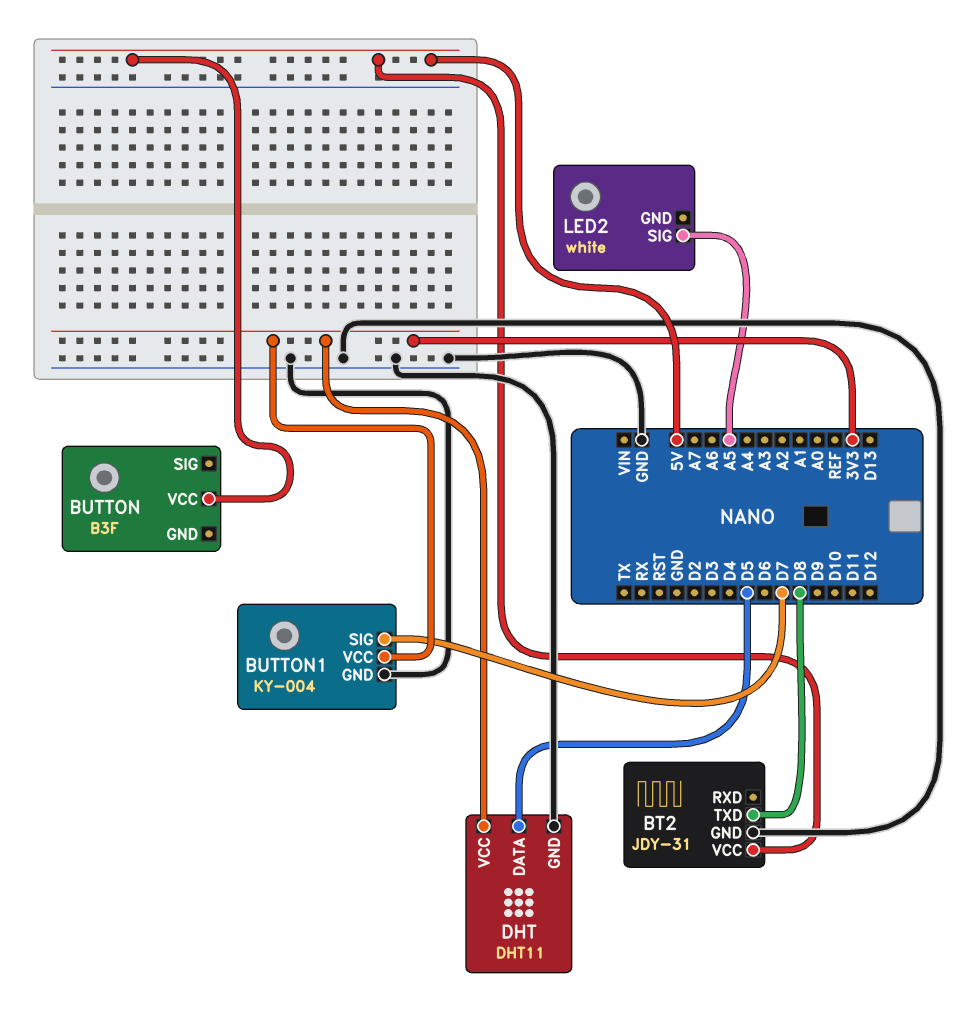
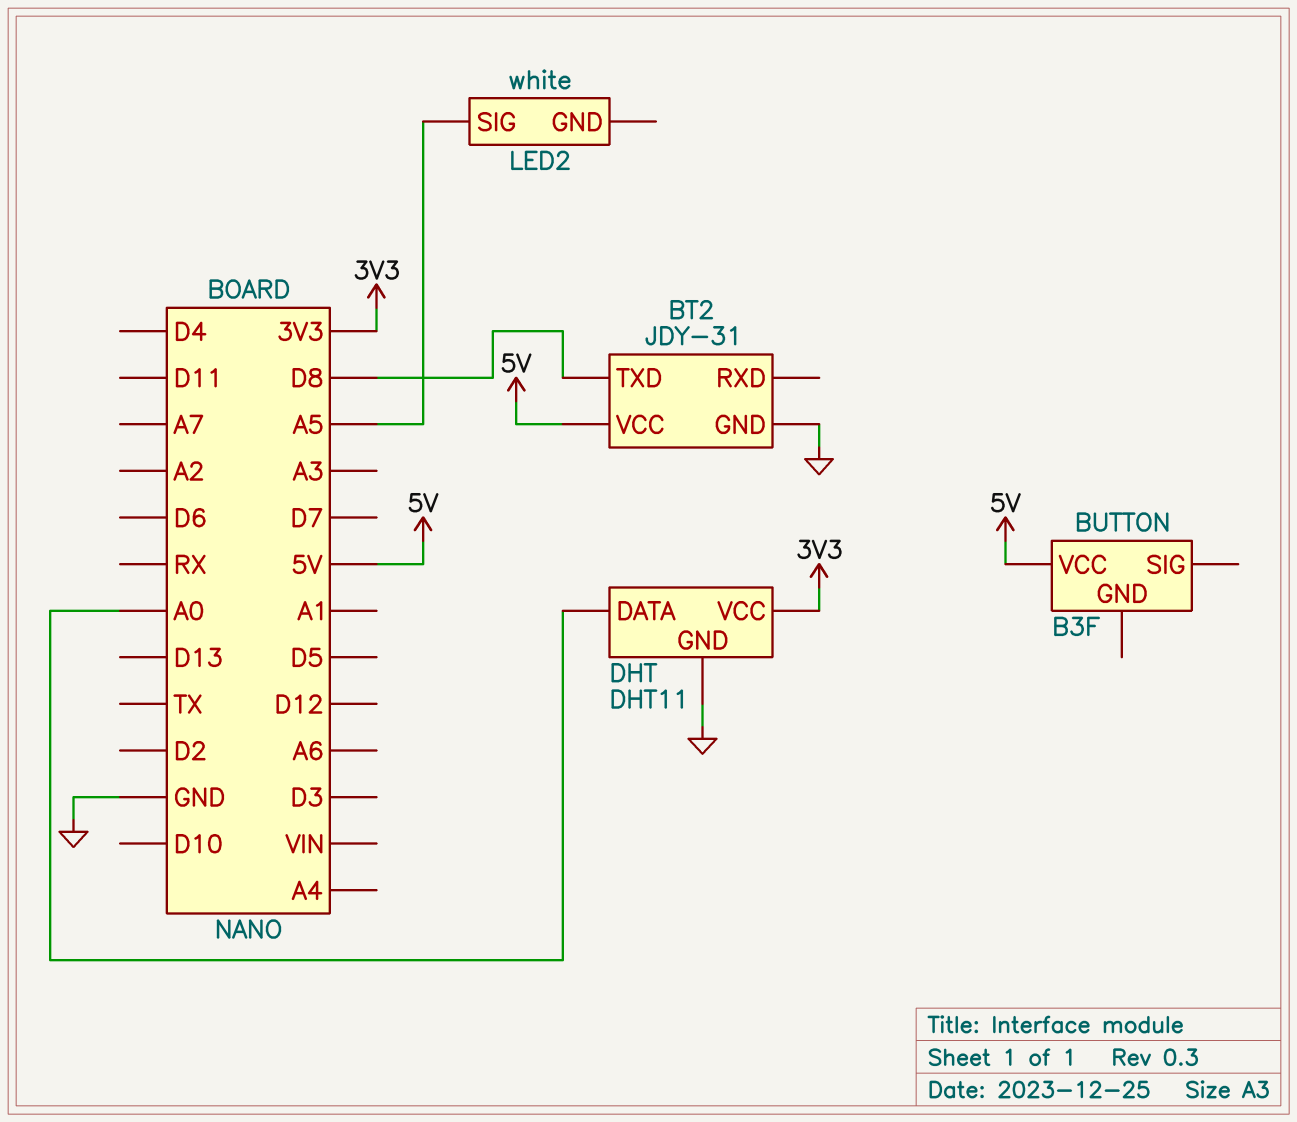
BUTTON1: KY-004 -> none
BUTTON1 pin GND: GND -> none
BUTTON1 pin SIG: D7 -> none
BUTTON1 pin VCC: 3V3 -> none
DHT pin DATA: D5 -> A0

